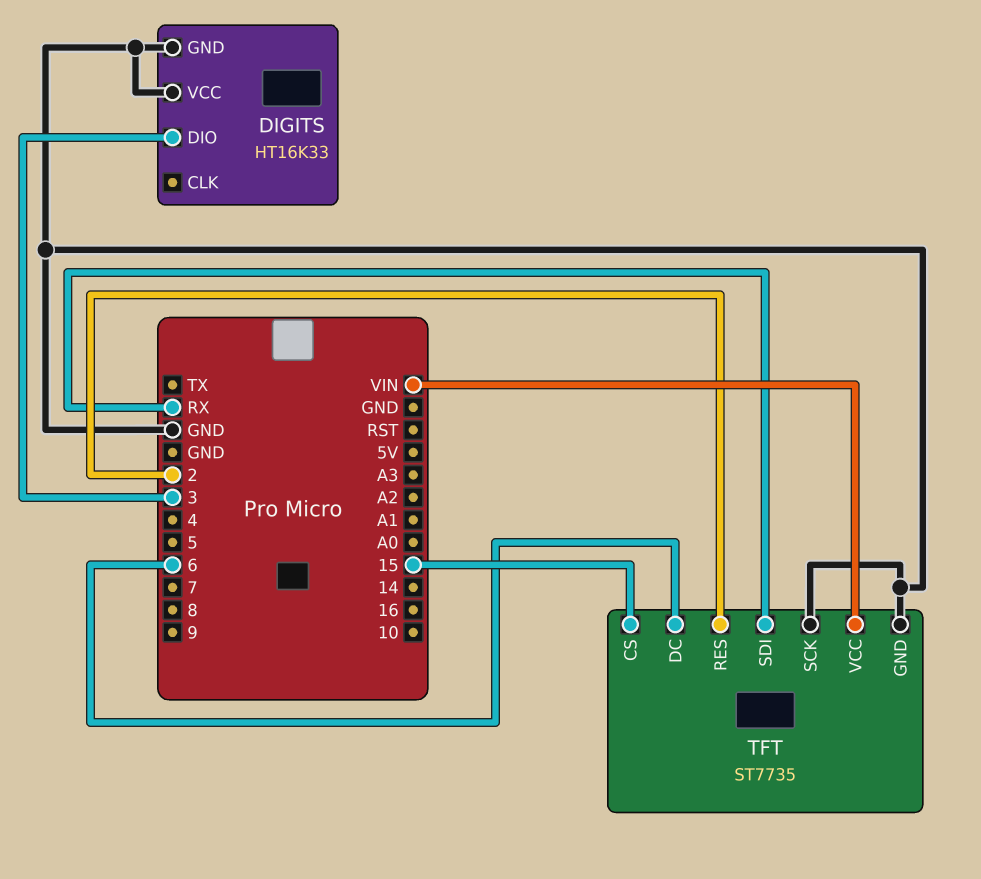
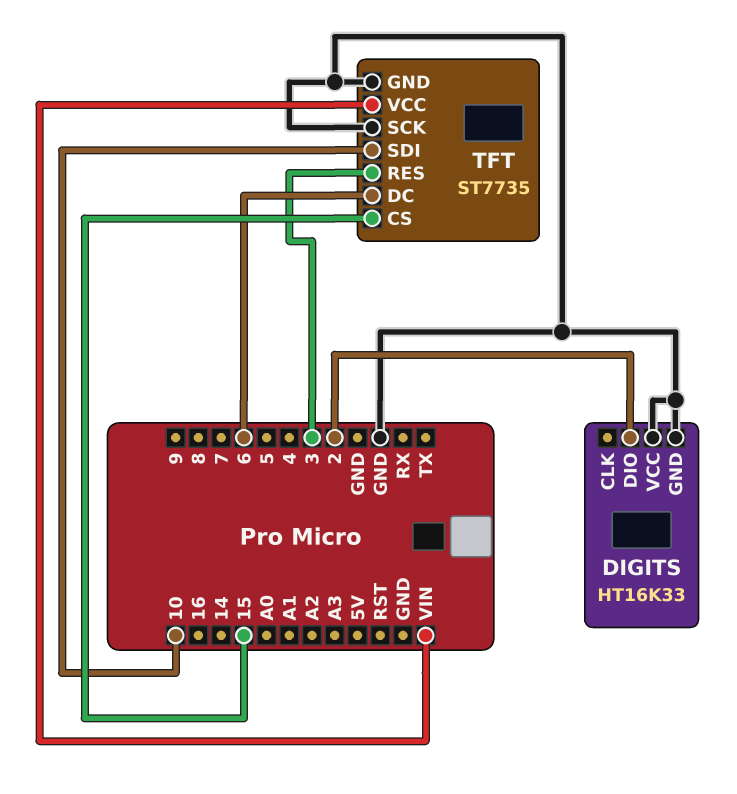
DIGITS pin DIO: 3 -> 2
TFT pin RES: 2 -> 3
TFT pin SDI: RX -> 10

